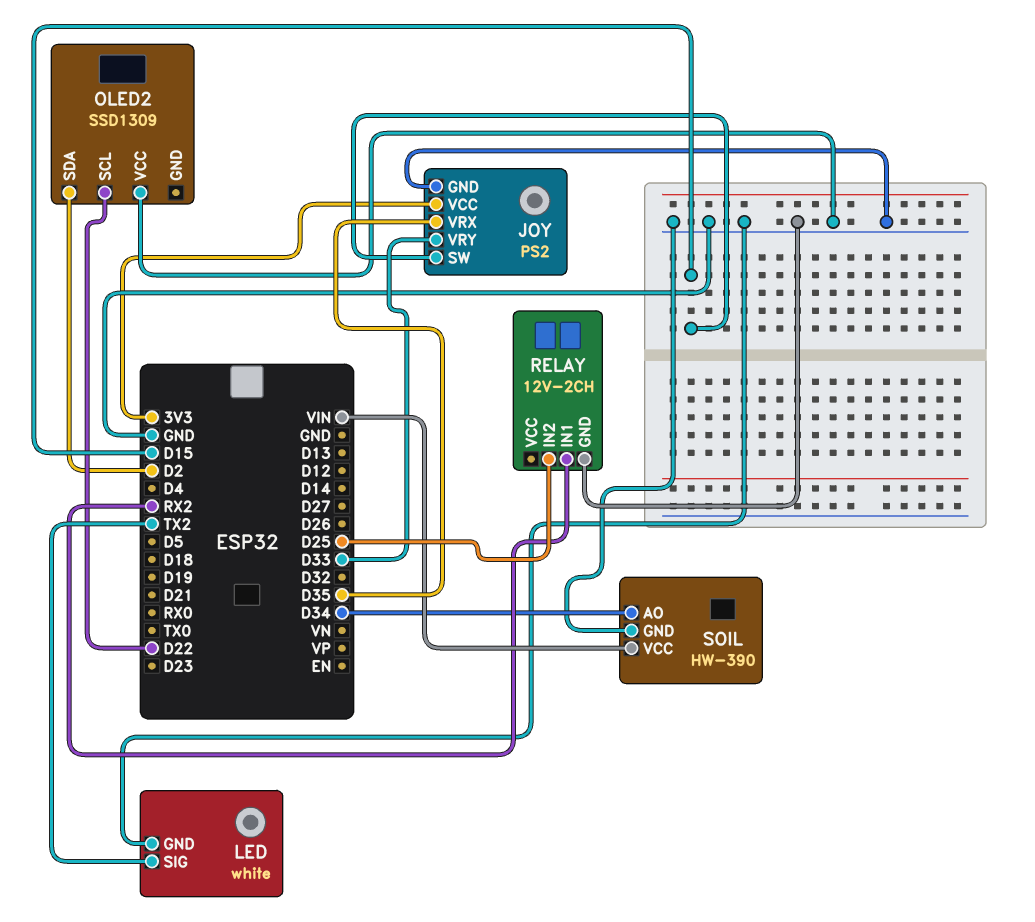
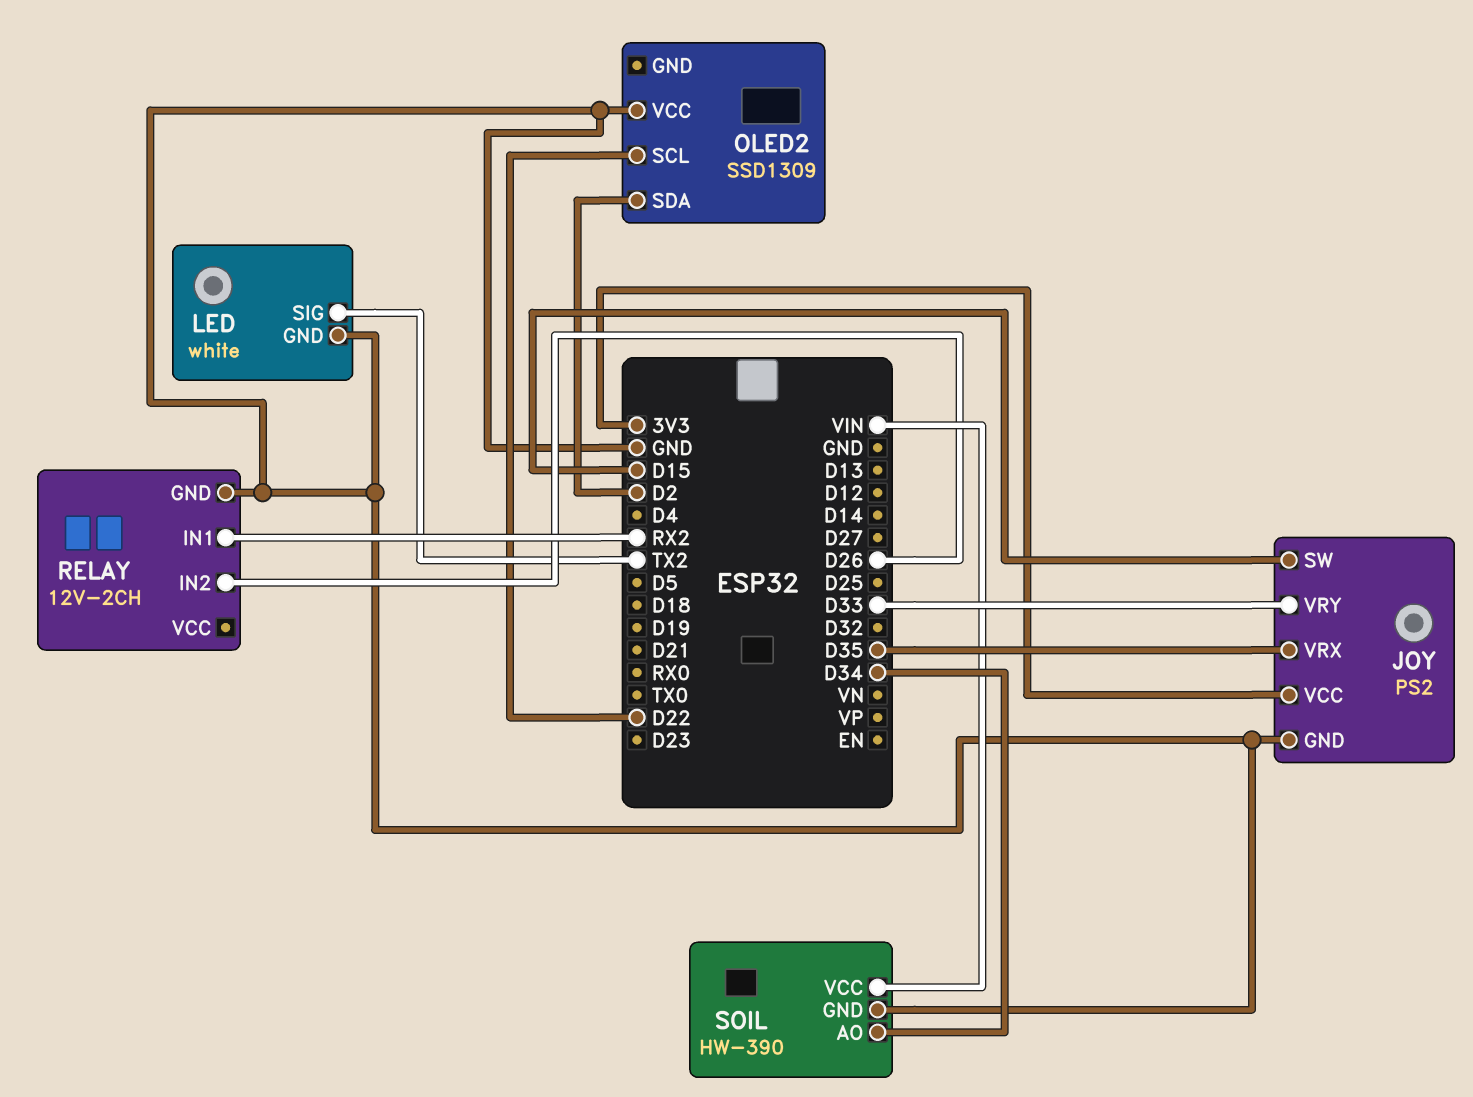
RELAY pin IN2: D25 -> D26

